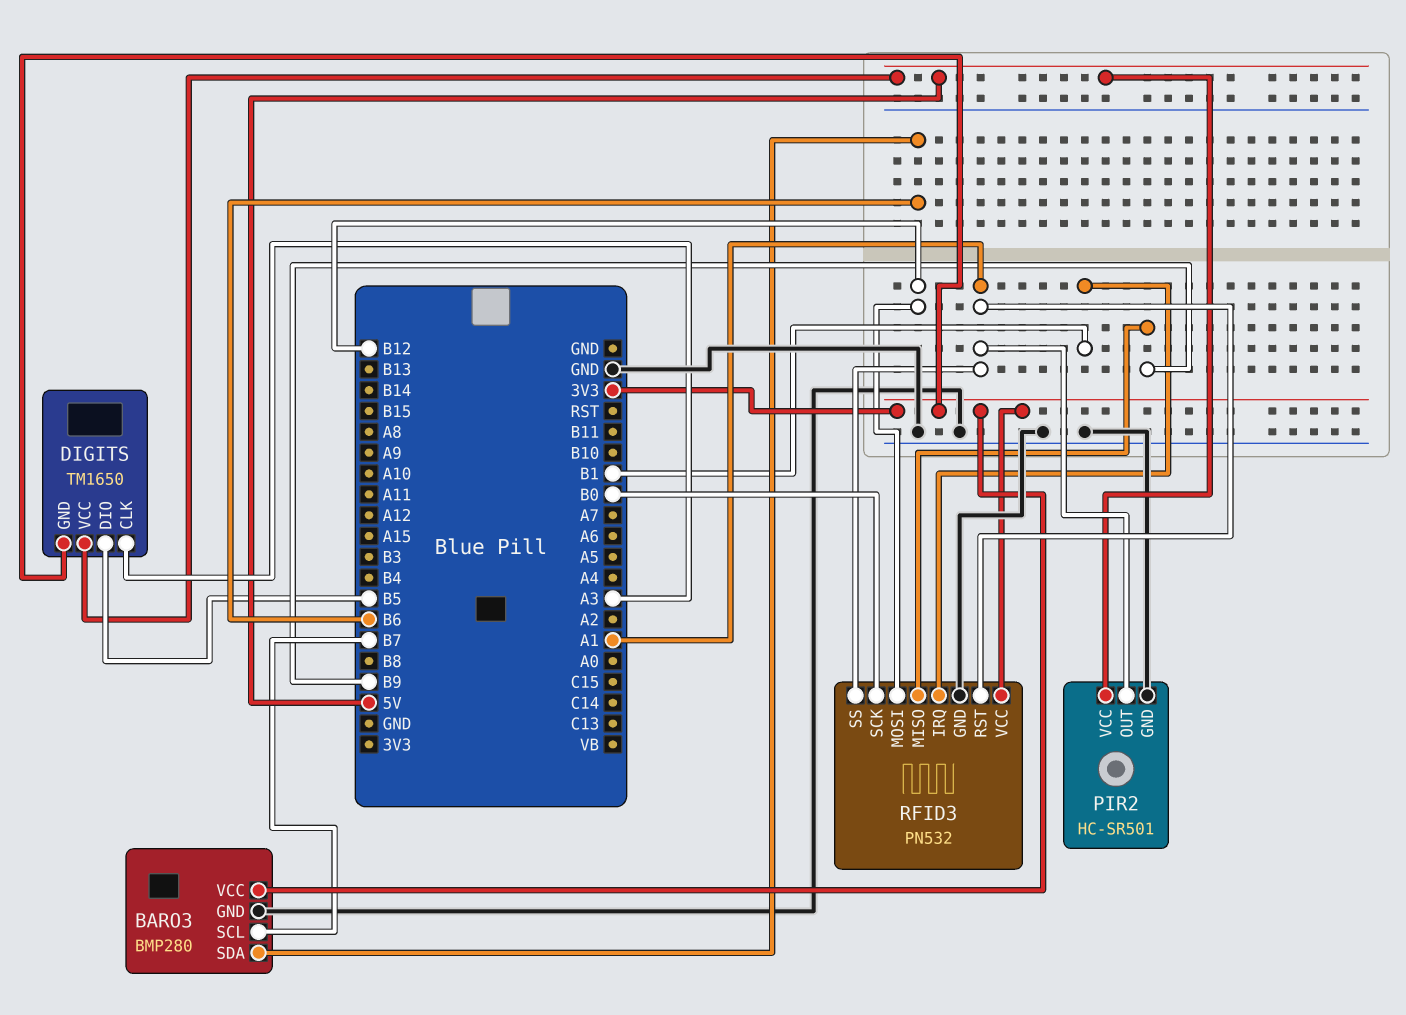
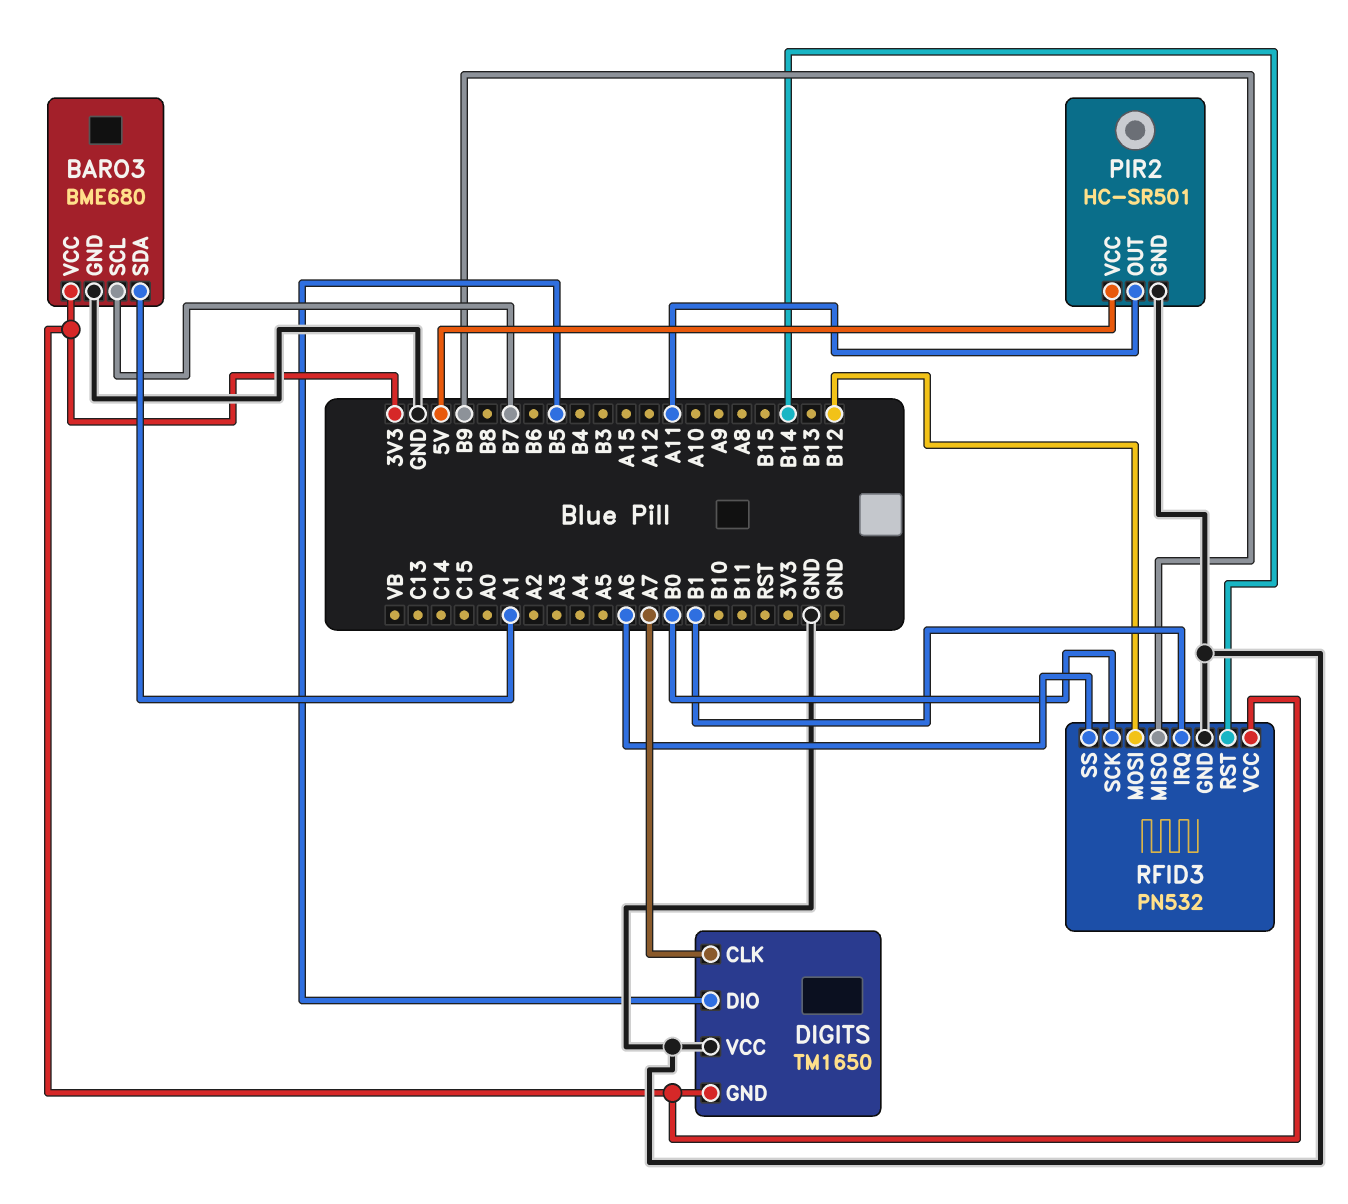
BARO3: BMP280 -> BME680
BARO3 pin SDA: B6 -> A1
DIGITS pin CLK: A3 -> A7
DIGITS pin VCC: 5V -> GND
PIR2 pin OUT: A1 -> A11
RFID3 pin RST: A1 -> B14
RFID3 pin SS: A1 -> A6

